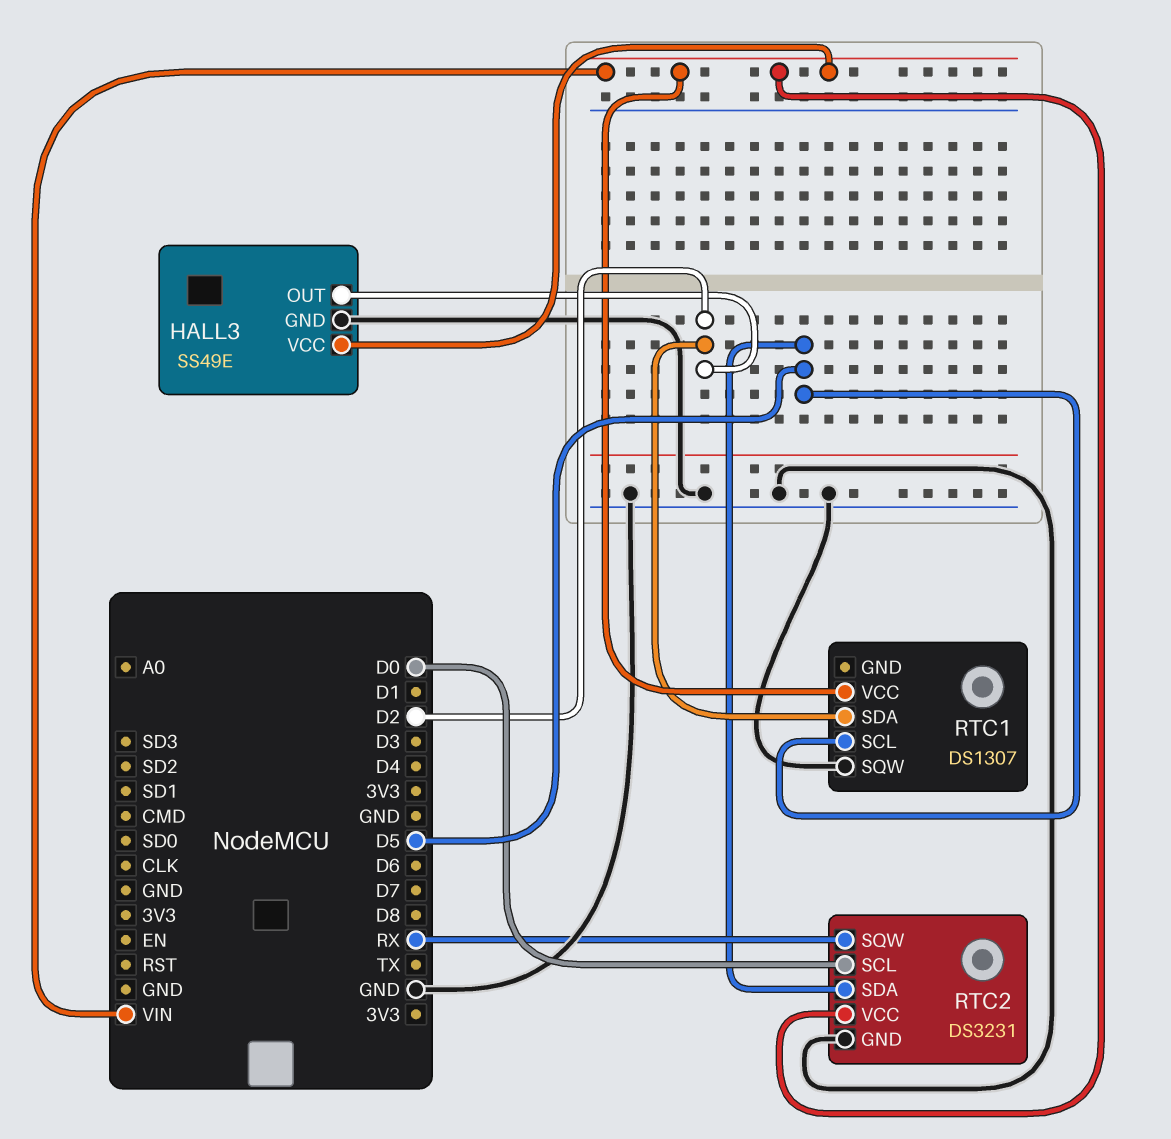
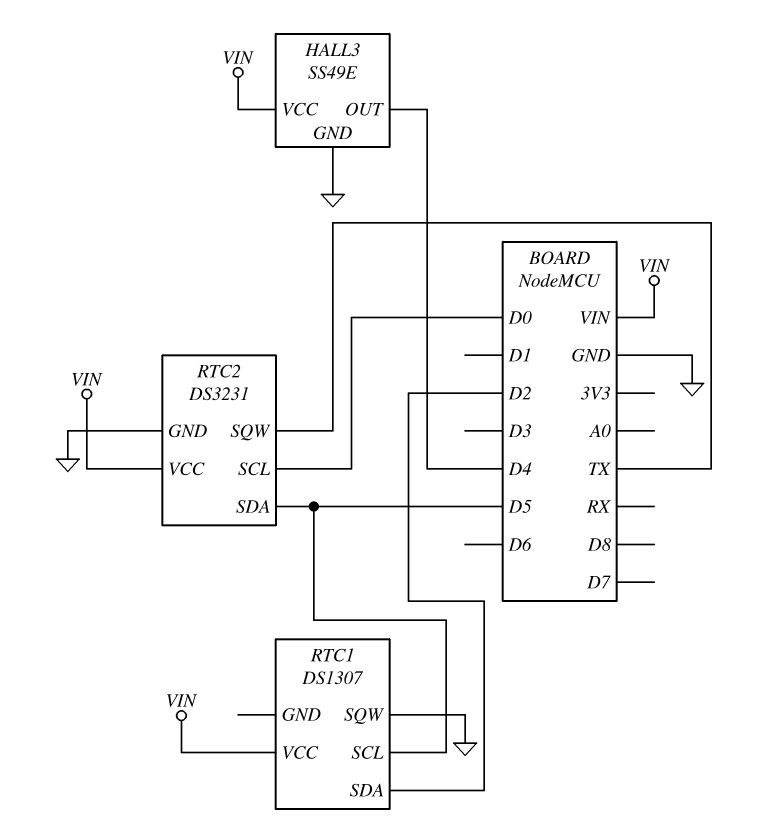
HALL3 pin OUT: D2 -> D4
RTC2 pin SQW: RX -> TX

